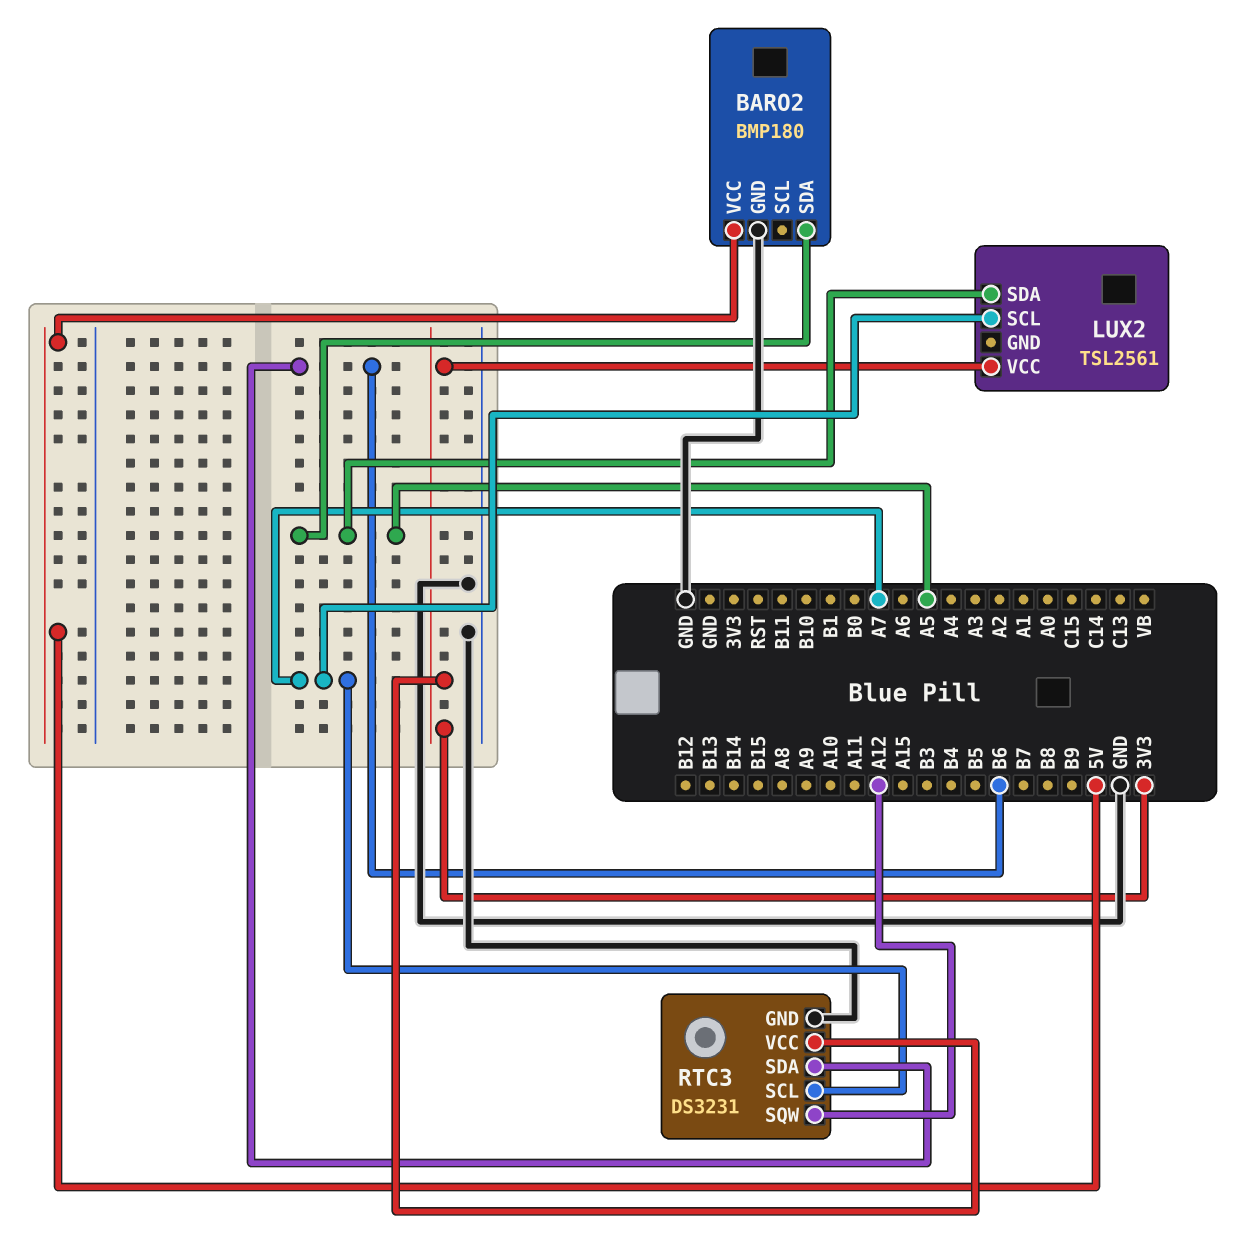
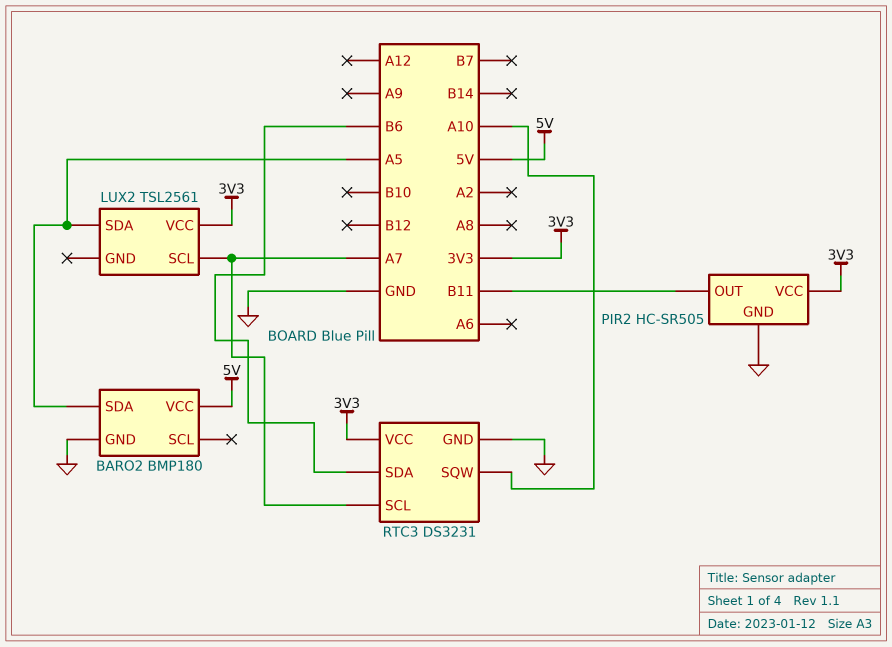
PIR2: none -> HC-SR505
PIR2 pin GND: none -> GND
PIR2 pin OUT: none -> B11
PIR2 pin VCC: none -> 3V3
RTC3 pin SQW: A12 -> A10

